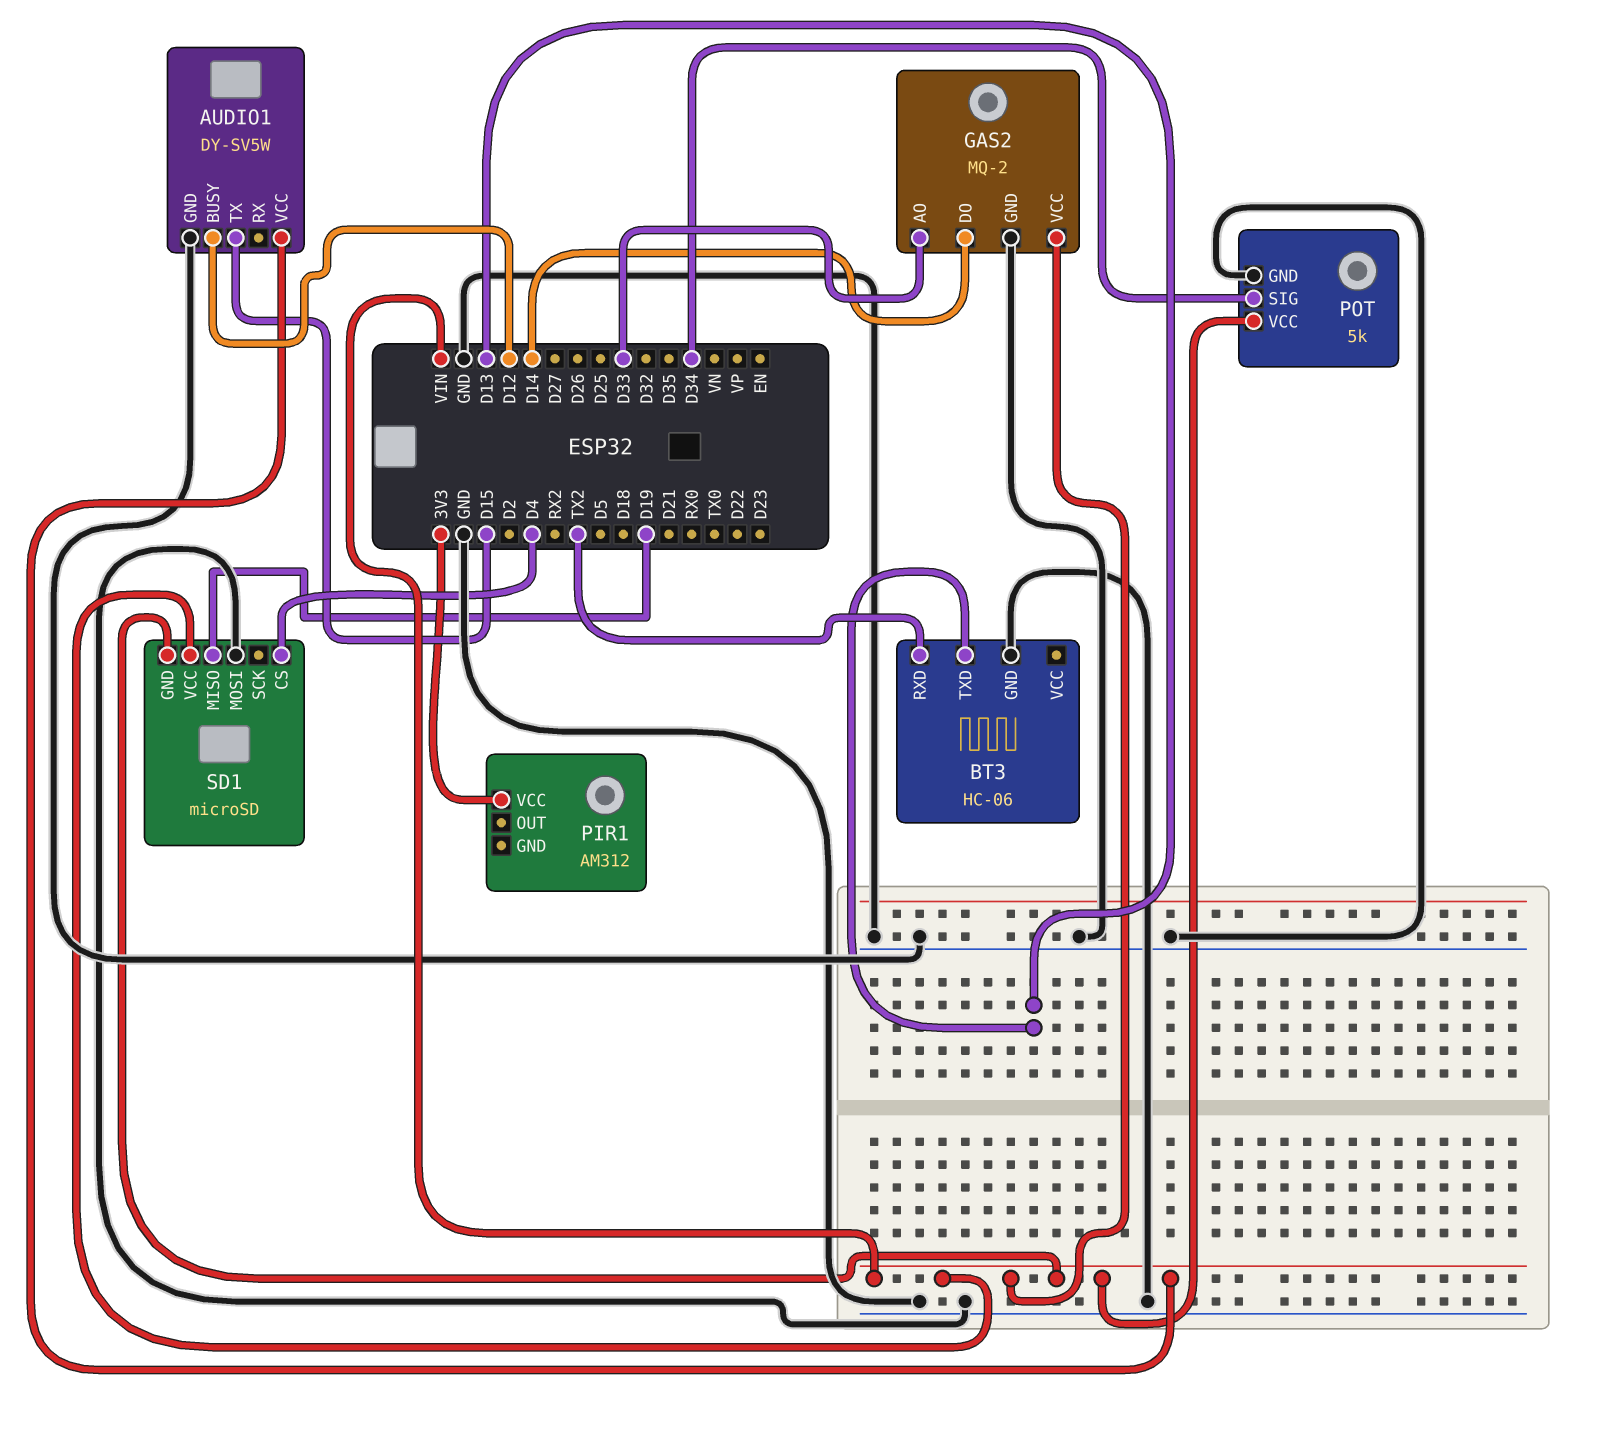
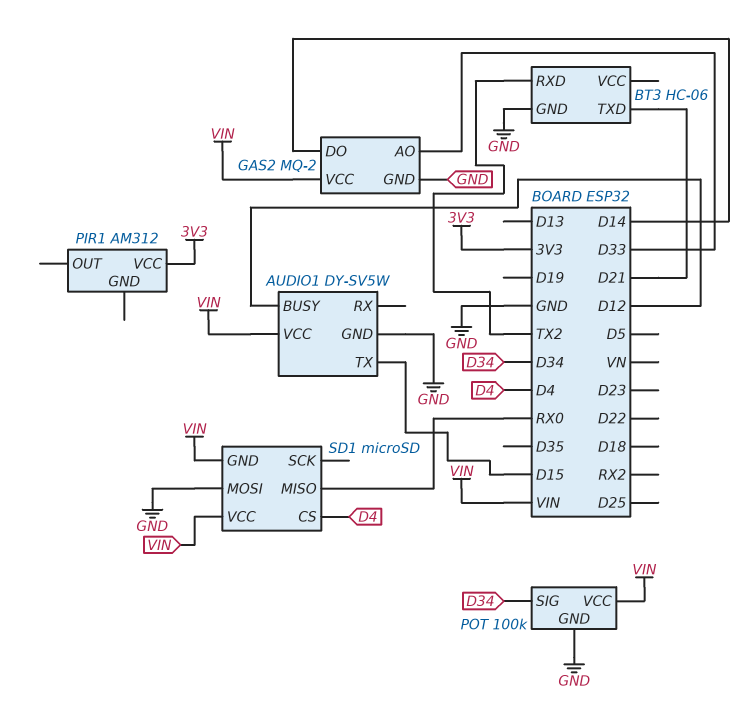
BT3 pin TXD: D13 -> D21
POT: 5k -> 100k
SD1 pin MISO: D19 -> RX0

